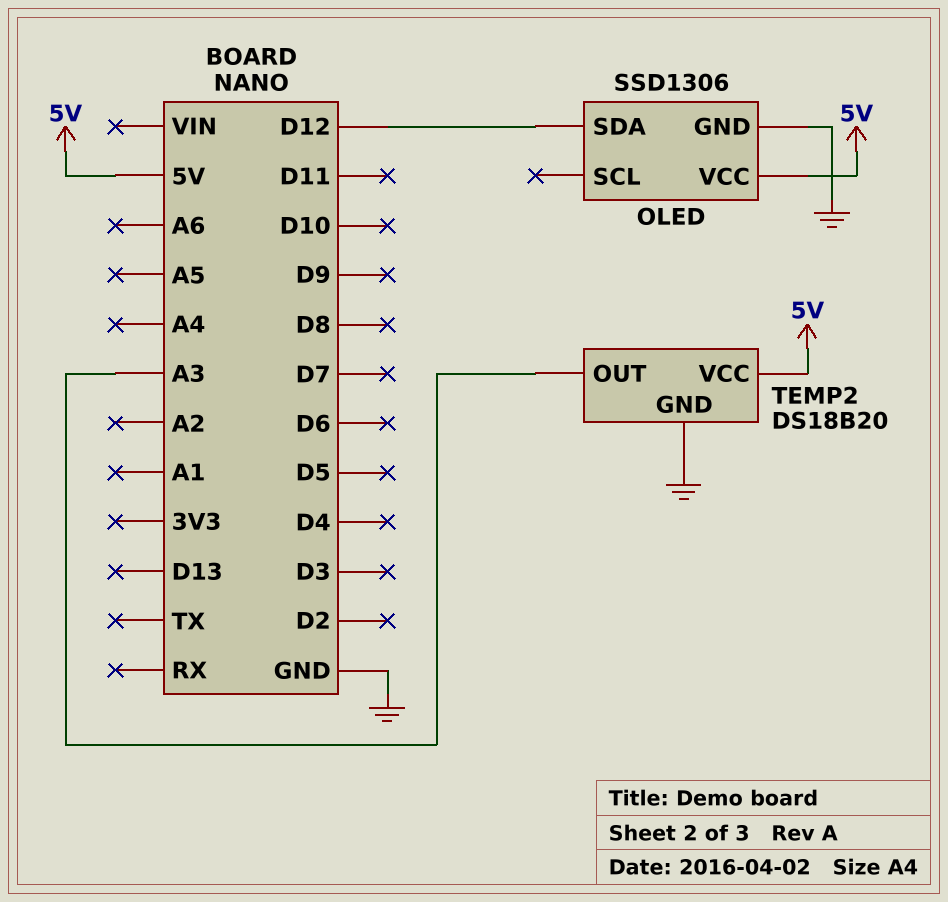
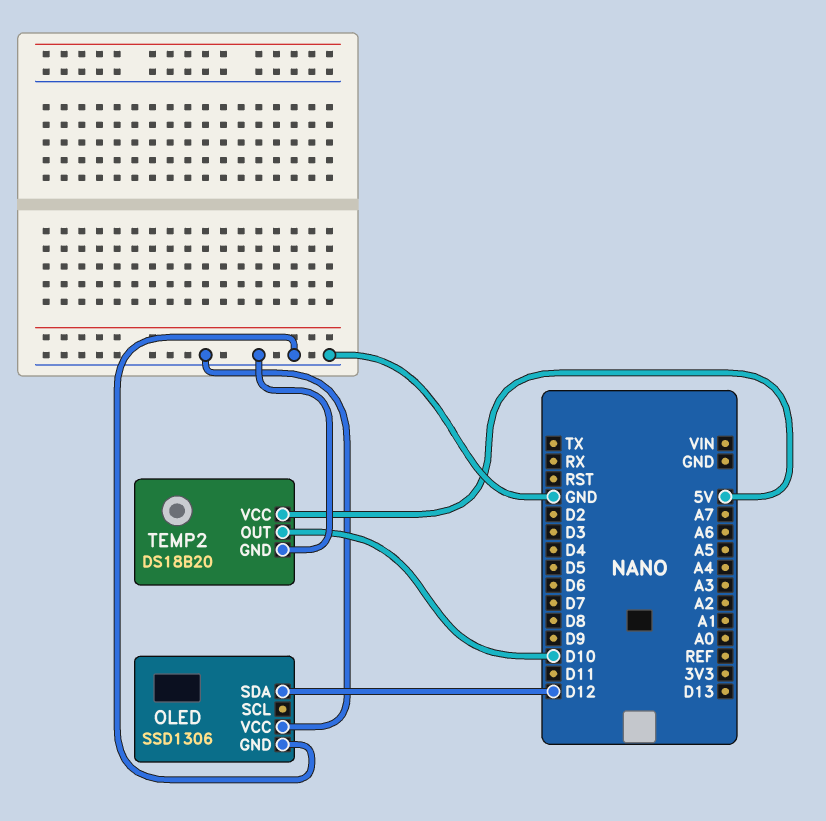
OLED pin VCC: 5V -> GND
TEMP2 pin OUT: A3 -> D10

